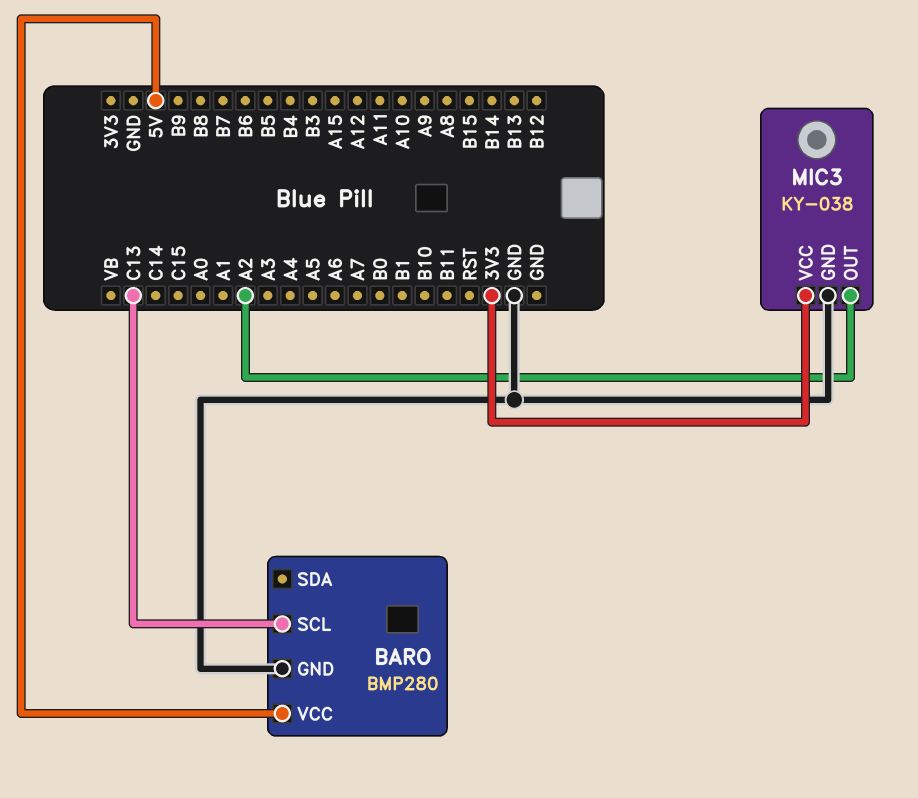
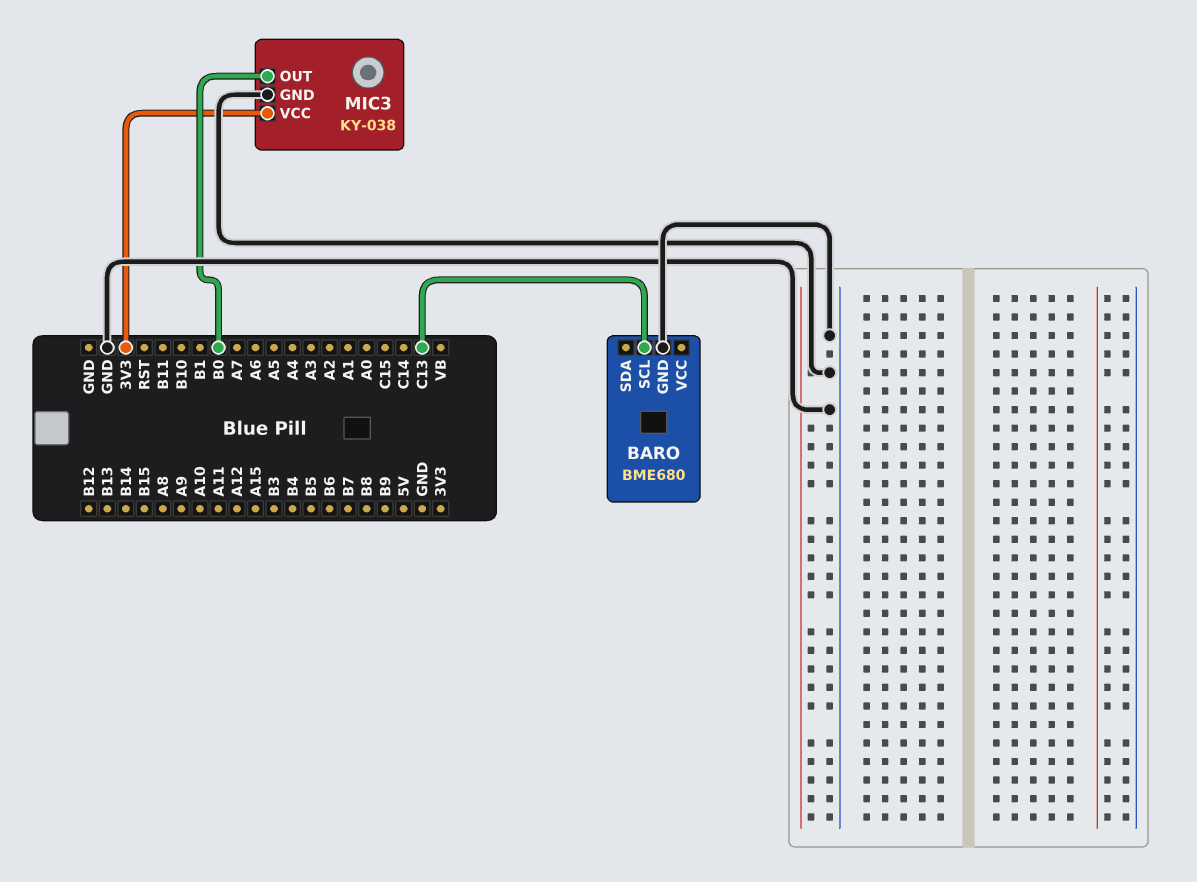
BARO: BMP280 -> BME680
BARO pin VCC: 5V -> none
MIC3 pin OUT: A2 -> B0

